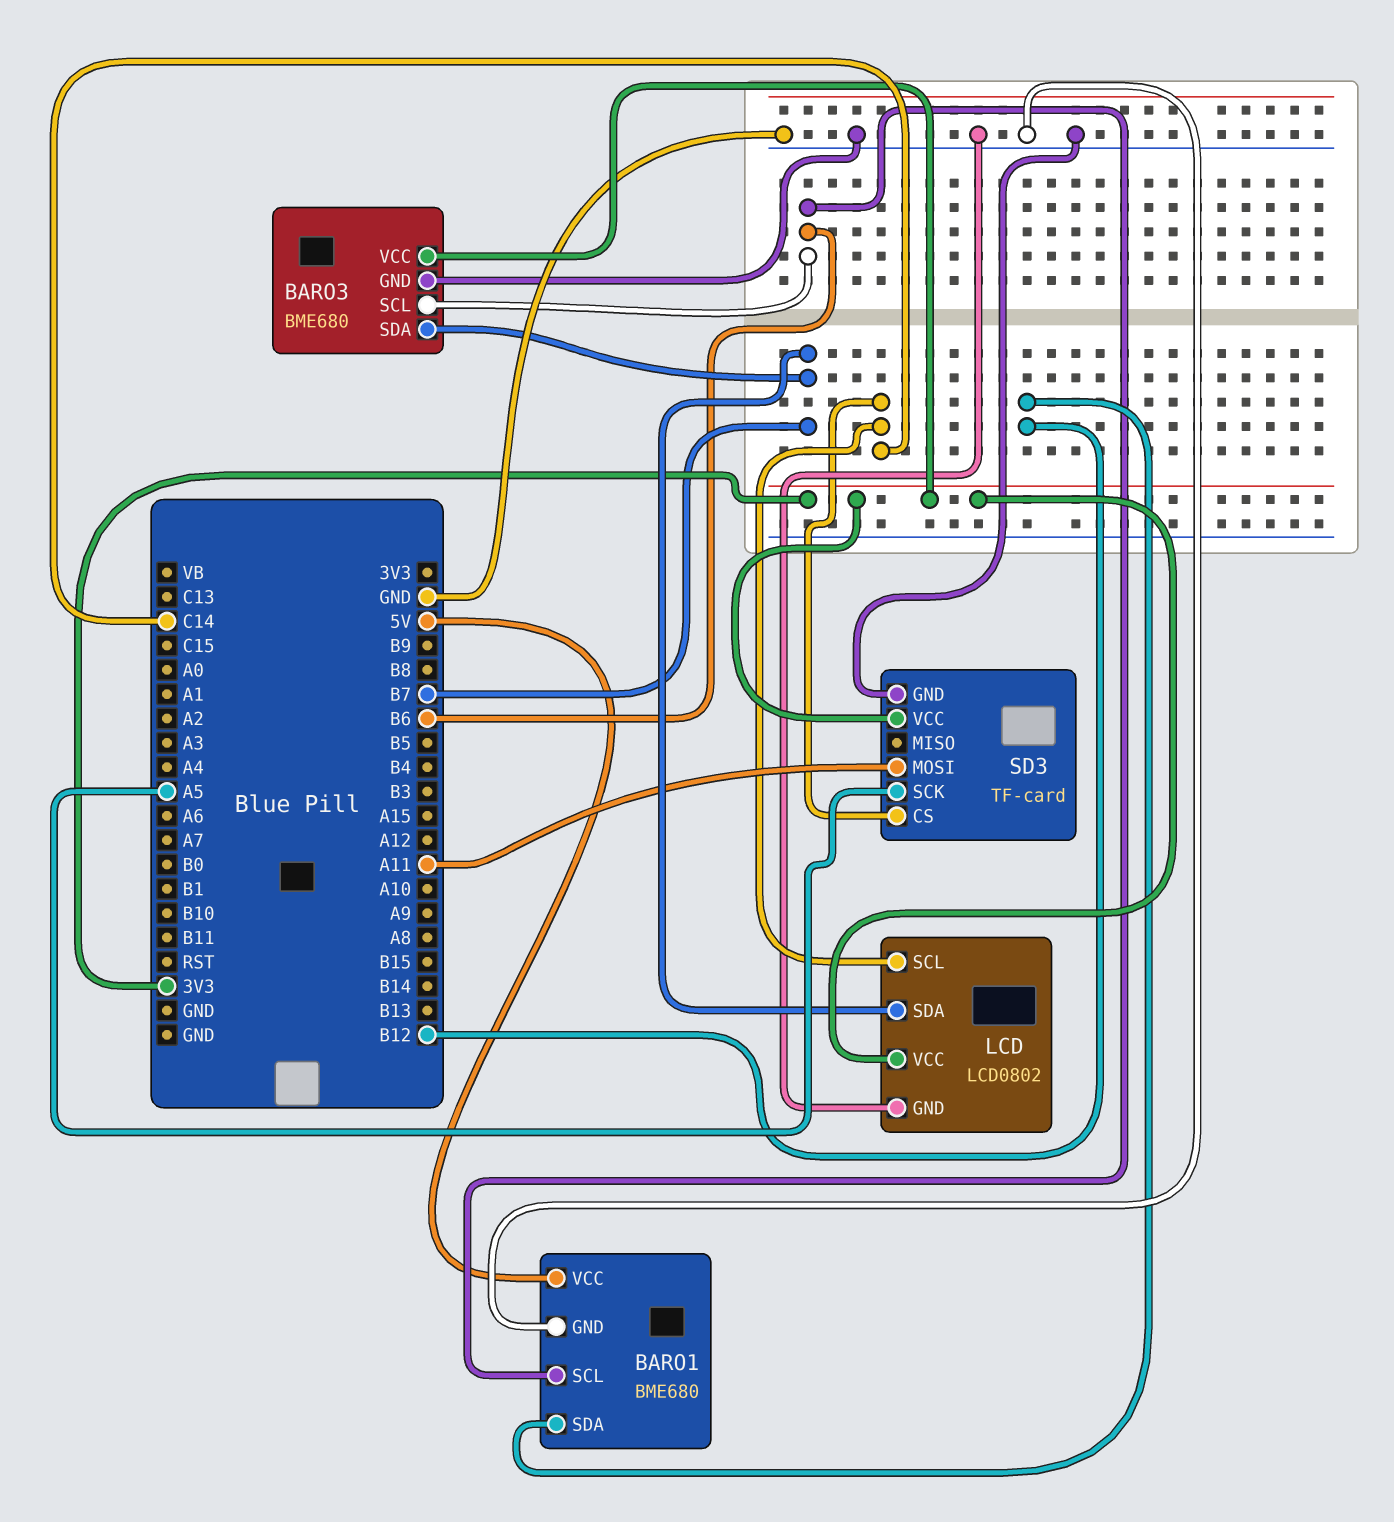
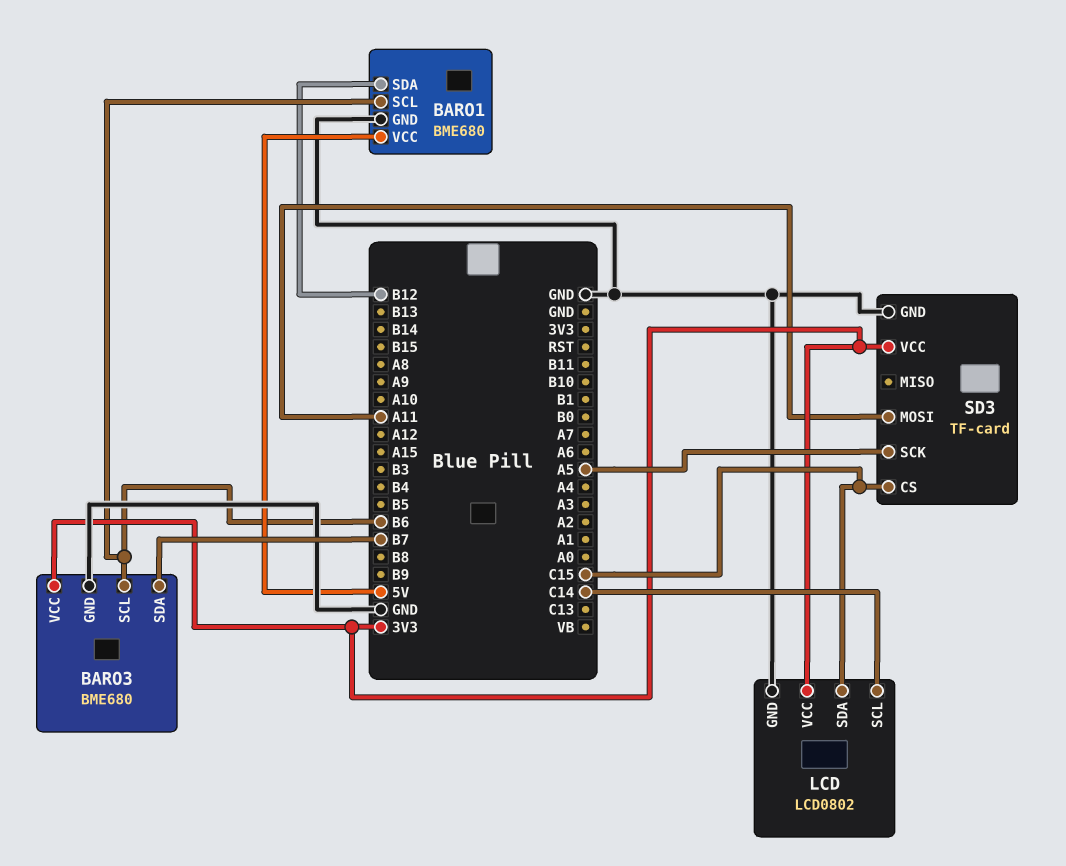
LCD pin SDA: B7 -> C15
SD3 pin CS: C14 -> C15

